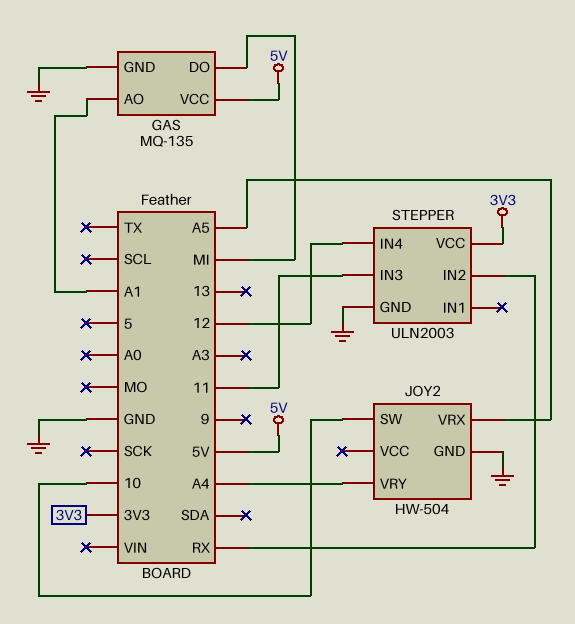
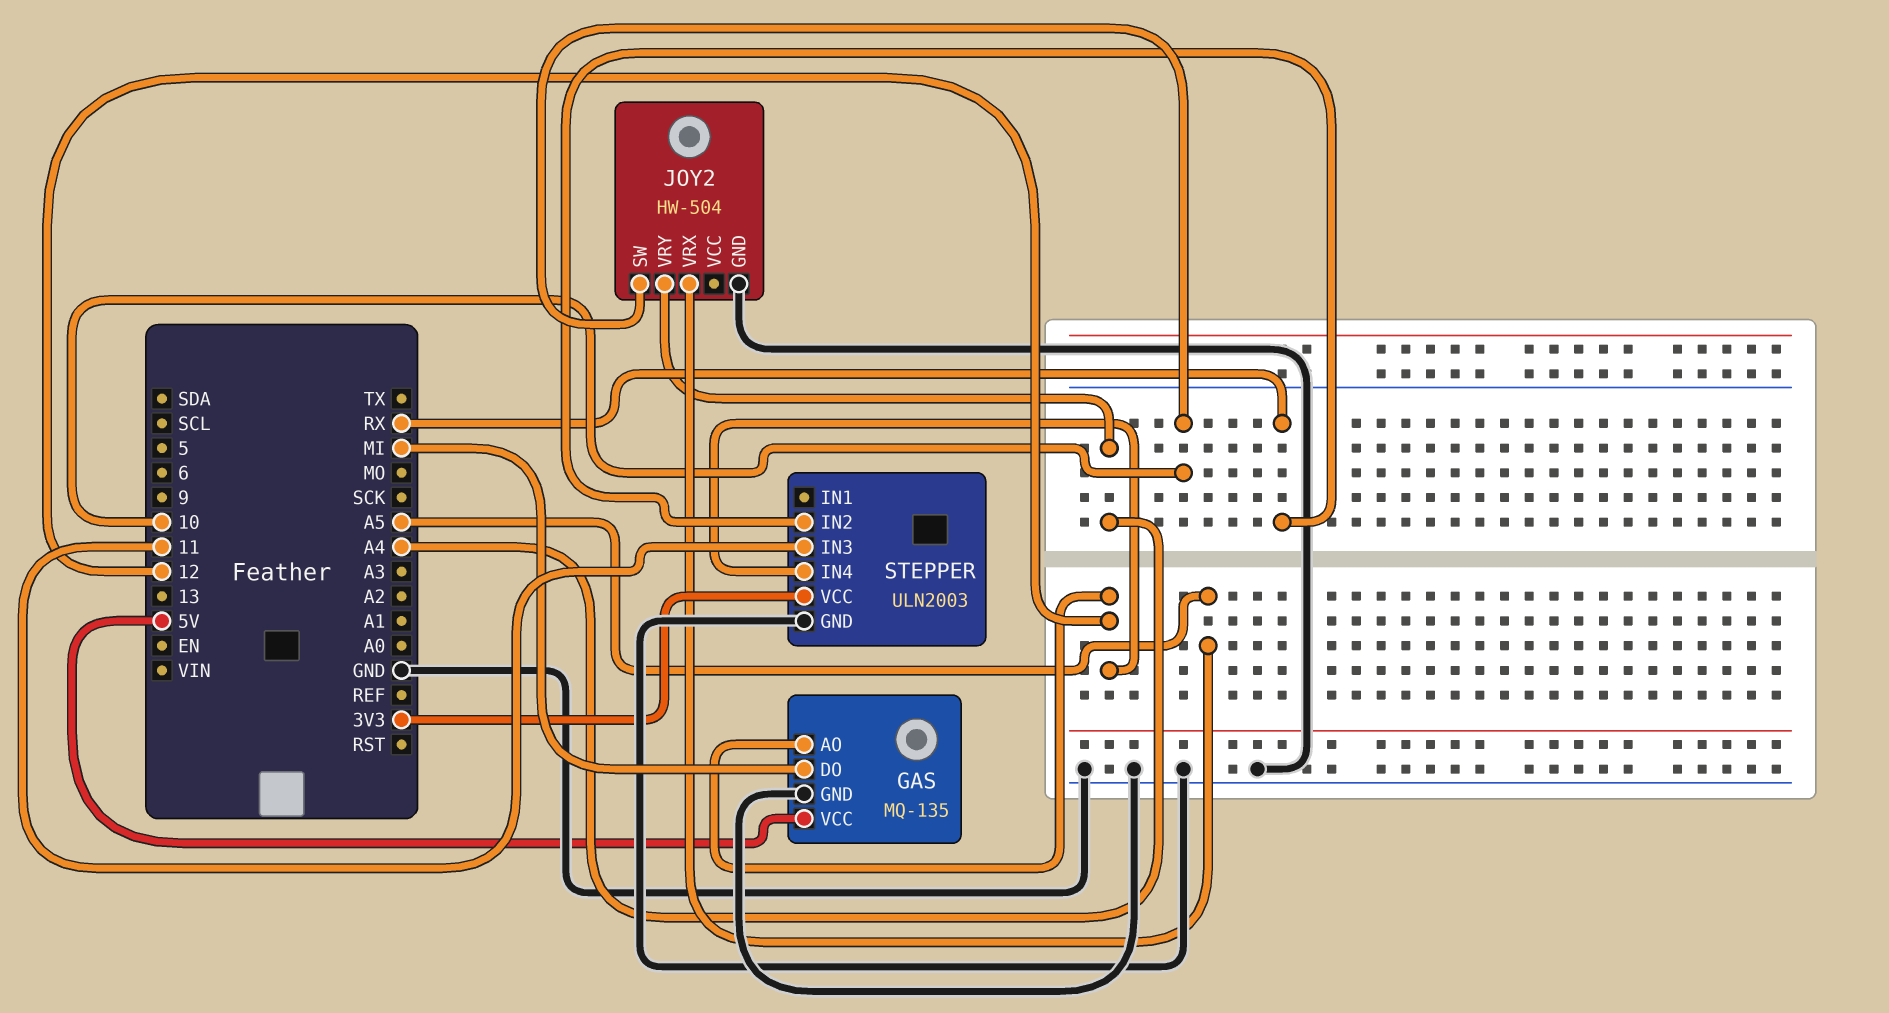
GAS pin AO: A1 -> 12

